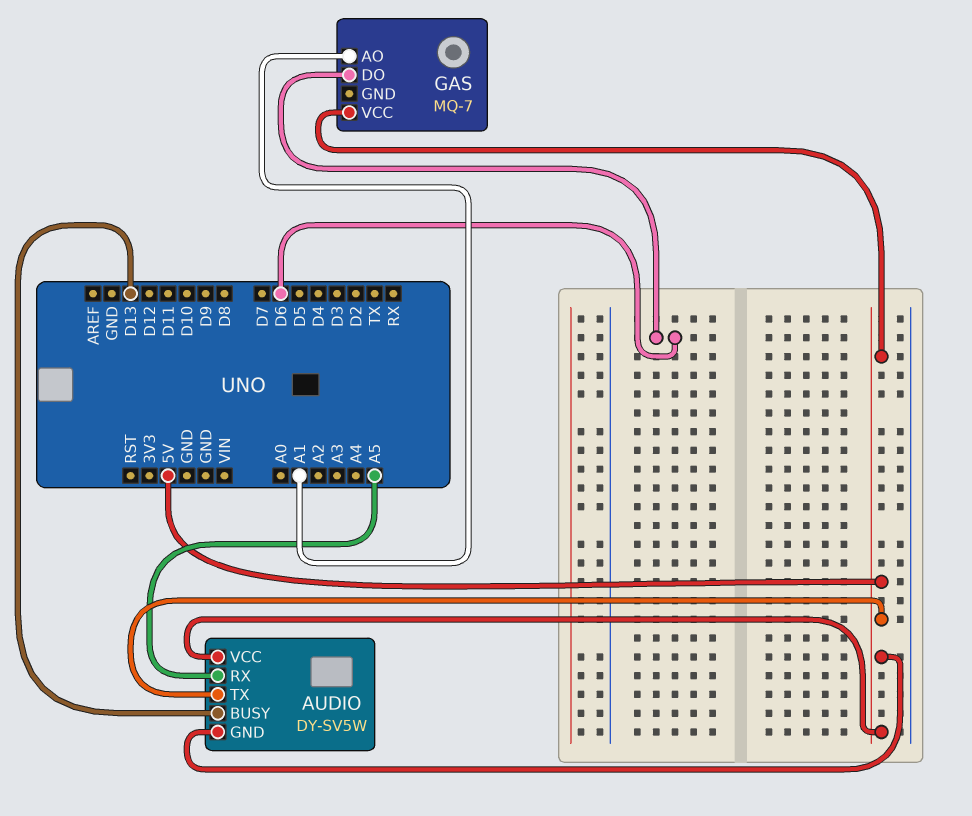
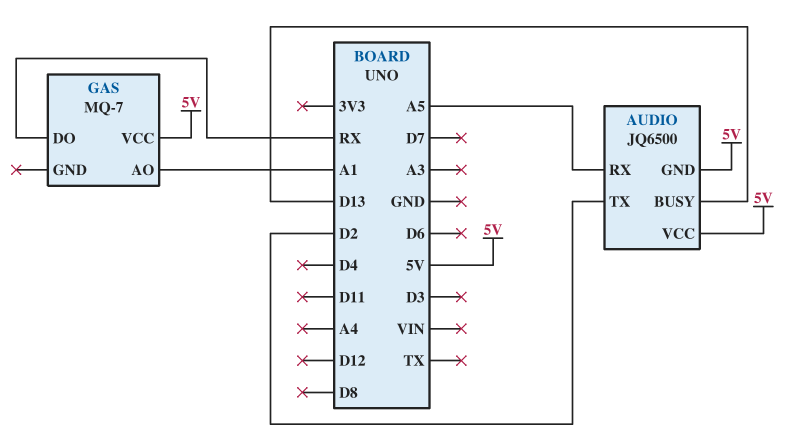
AUDIO: DY-SV5W -> JQ6500
AUDIO pin TX: 5V -> D2
GAS pin DO: D6 -> RX

